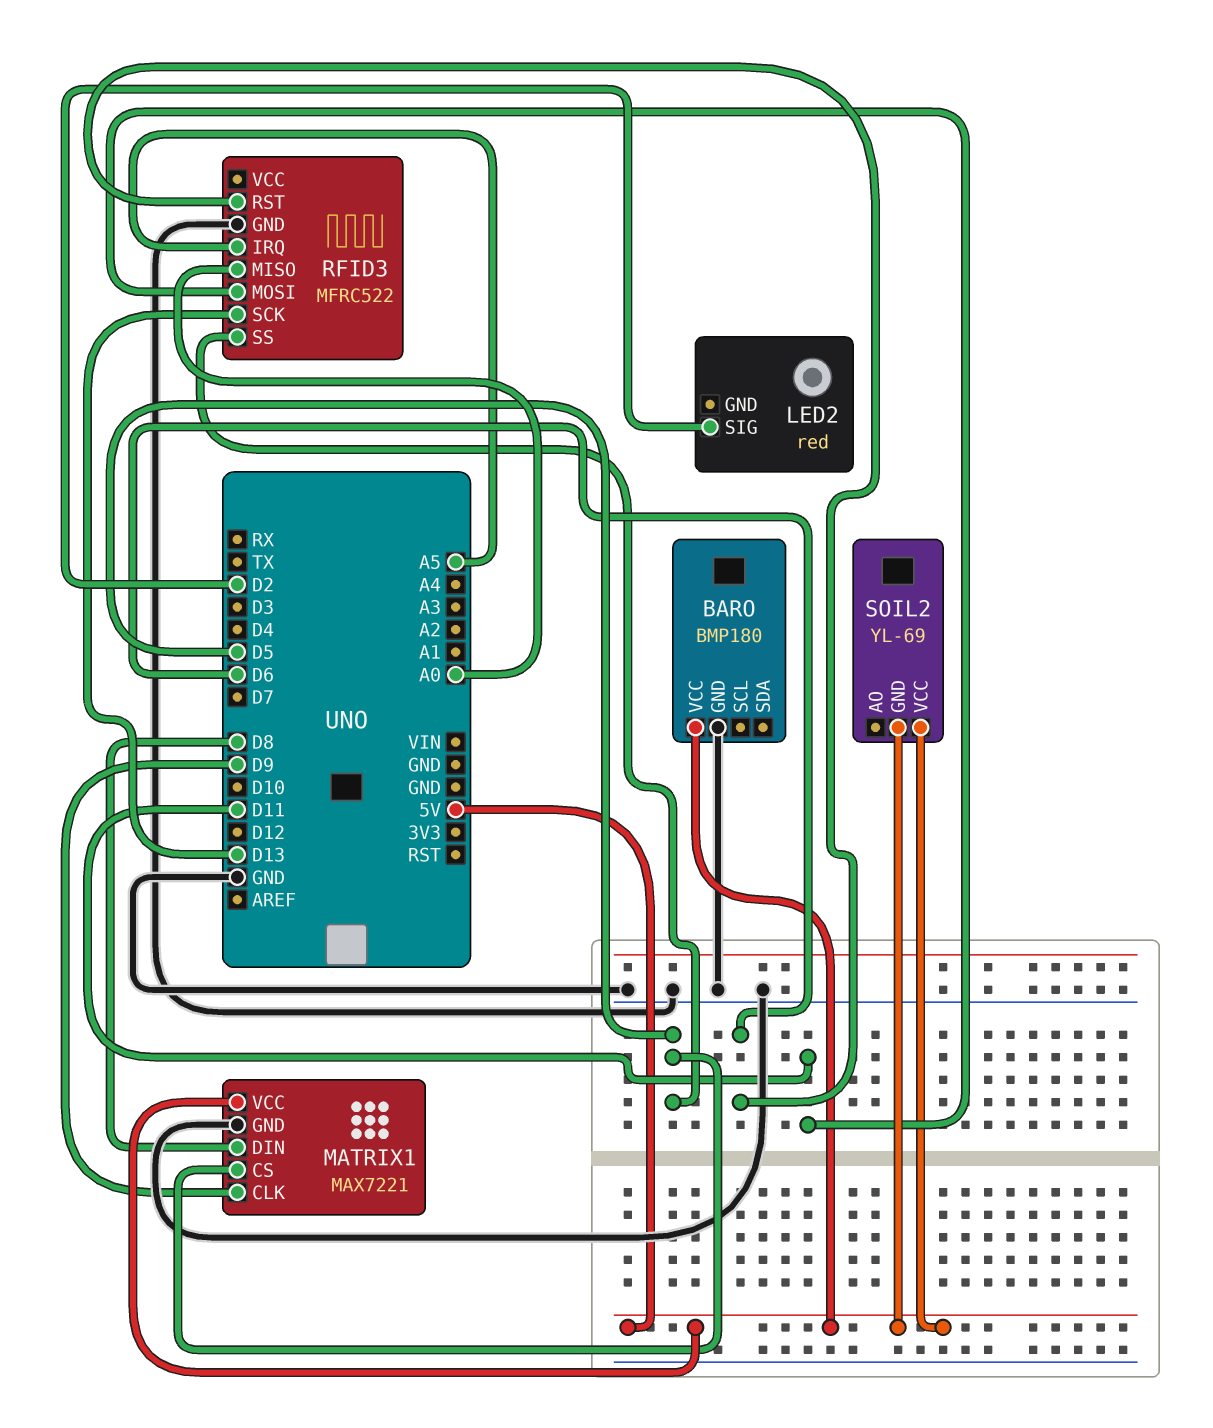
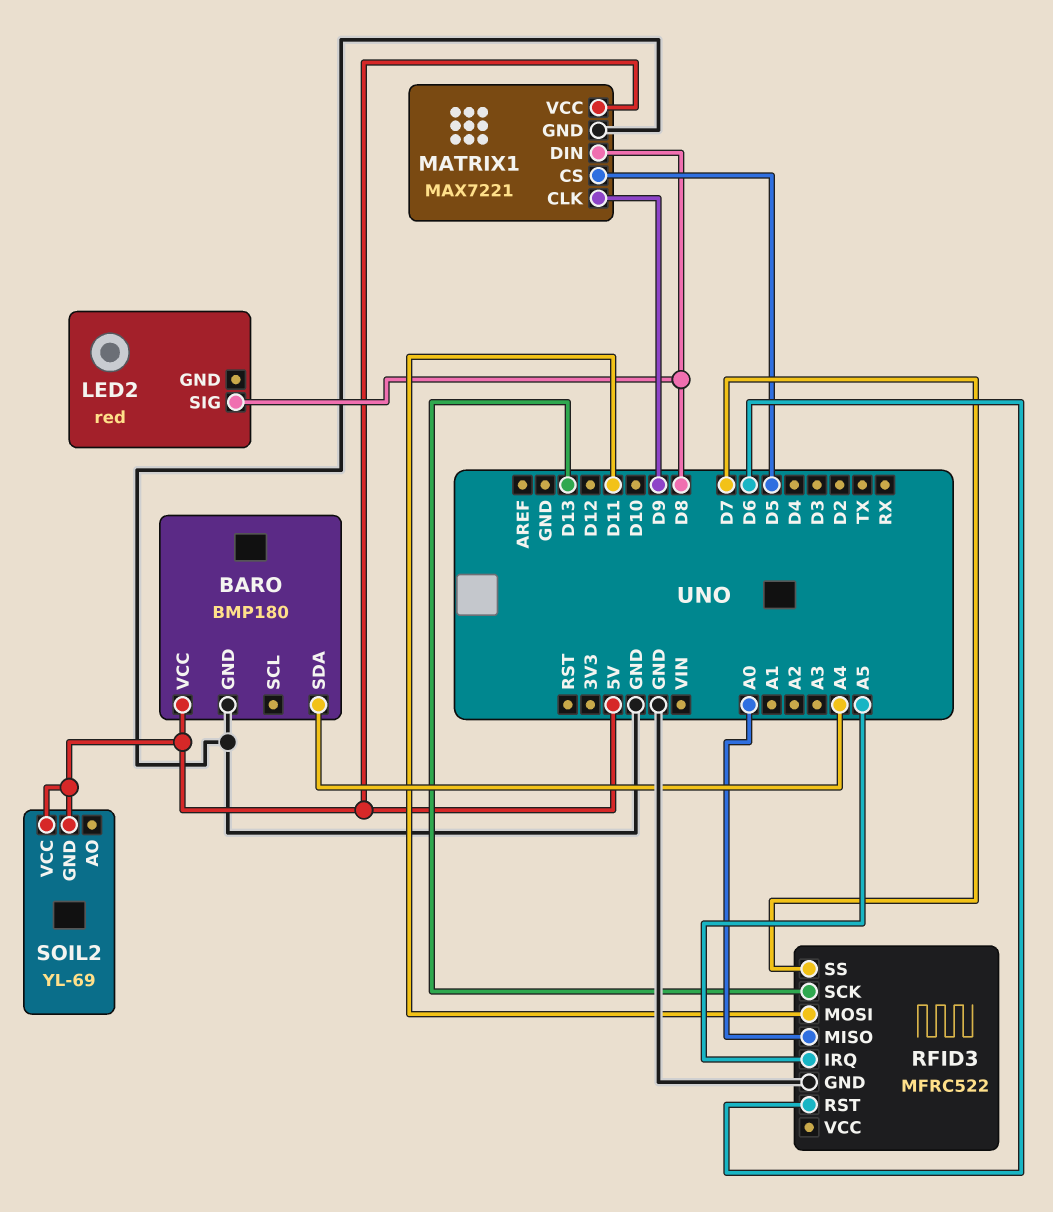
BARO pin SDA: none -> A4
LED2 pin SIG: D2 -> D8
RFID3 pin SS: D5 -> D7

